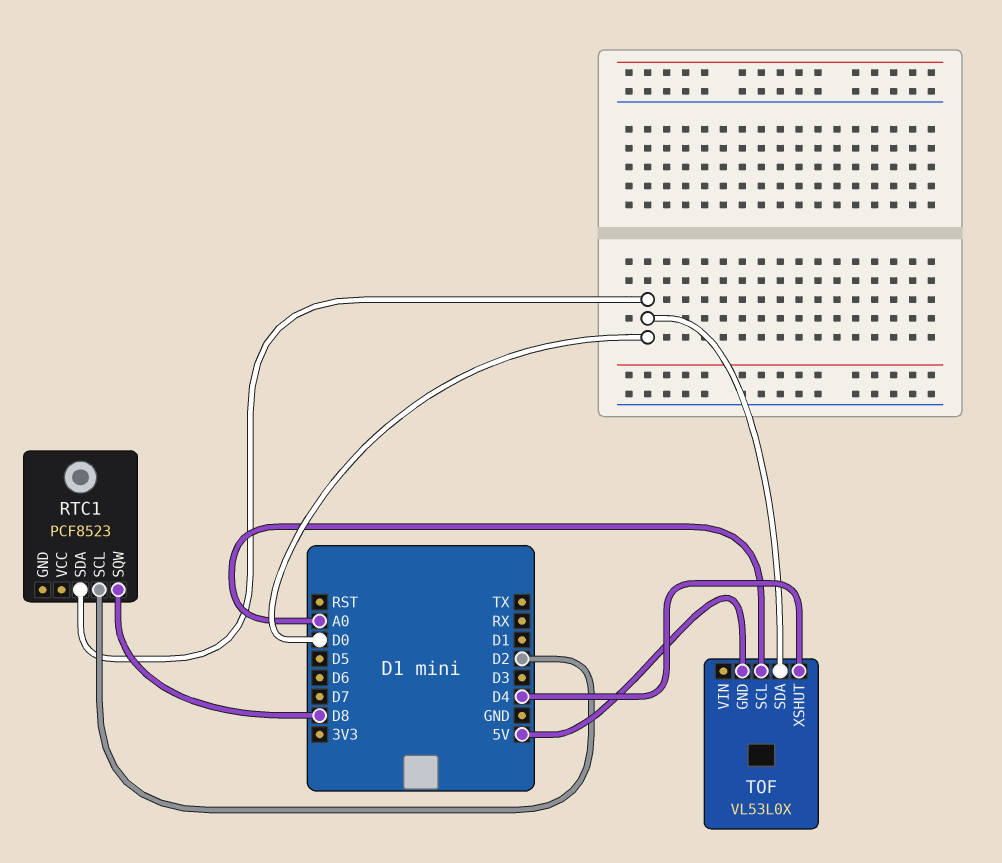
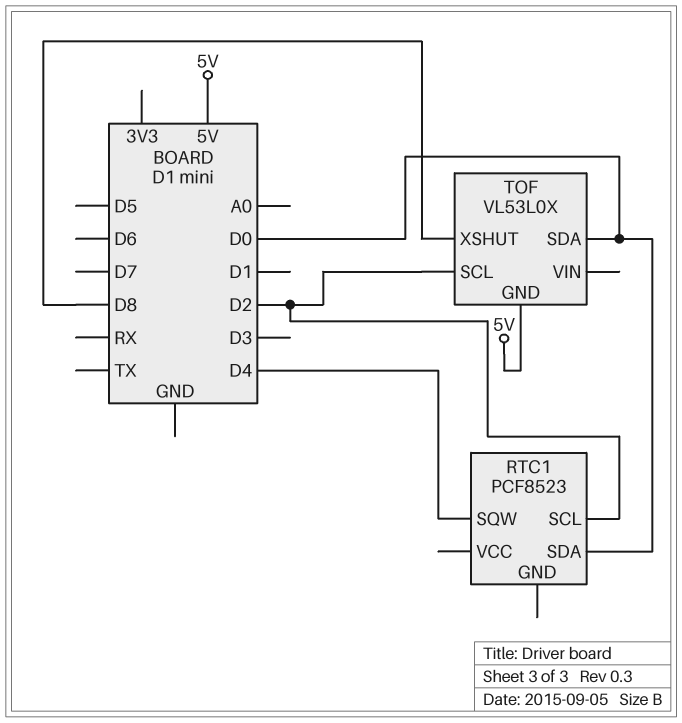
RTC1 pin SQW: D8 -> D4
TOF pin SCL: A0 -> D2
TOF pin XSHUT: D4 -> D8

